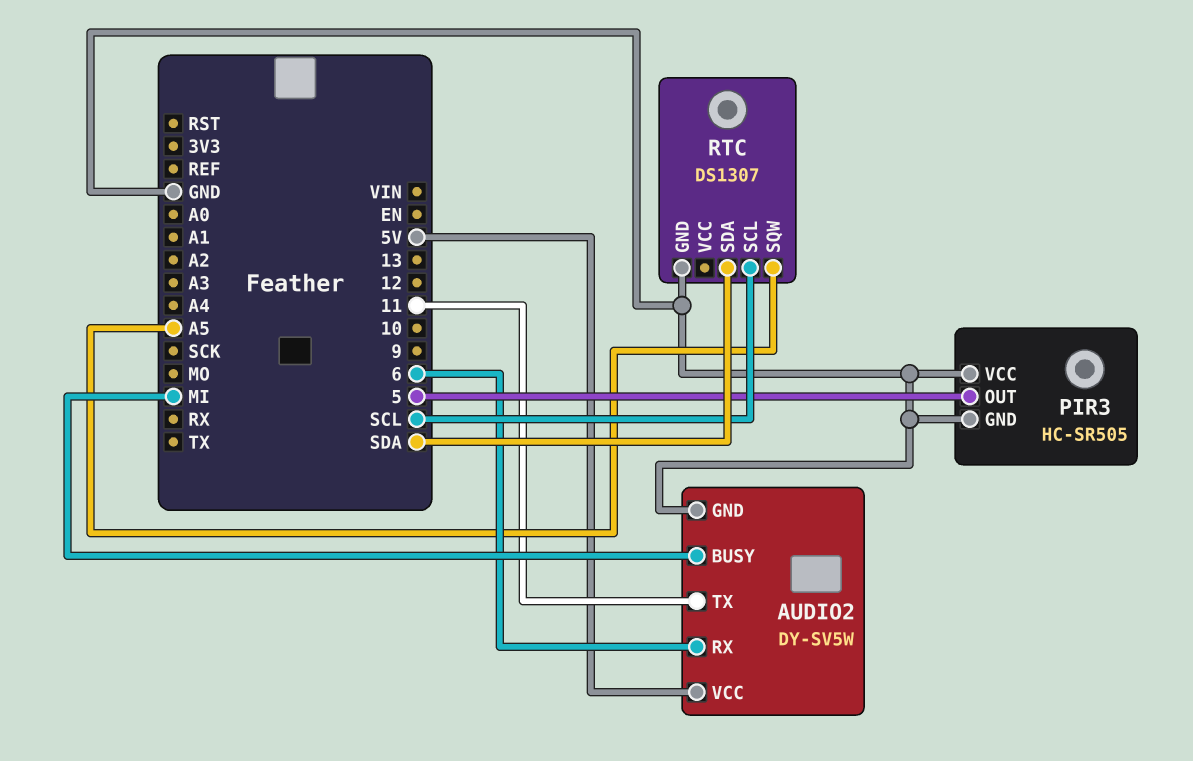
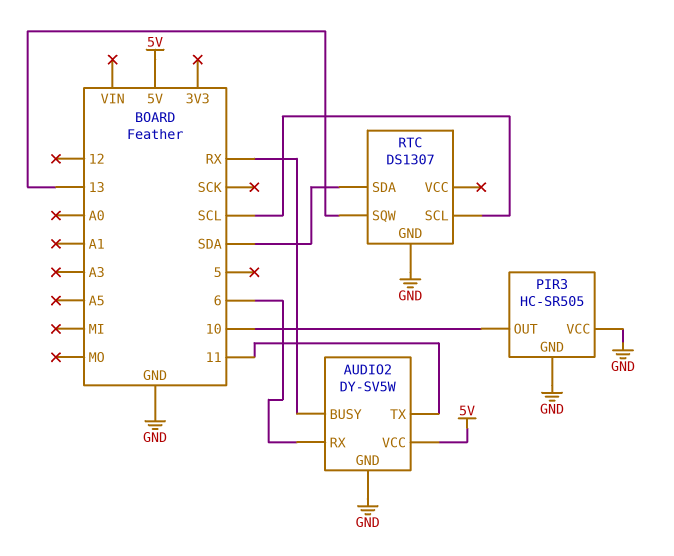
AUDIO2 pin BUSY: MI -> RX
PIR3 pin OUT: 5 -> 10
RTC pin SQW: A5 -> 13

